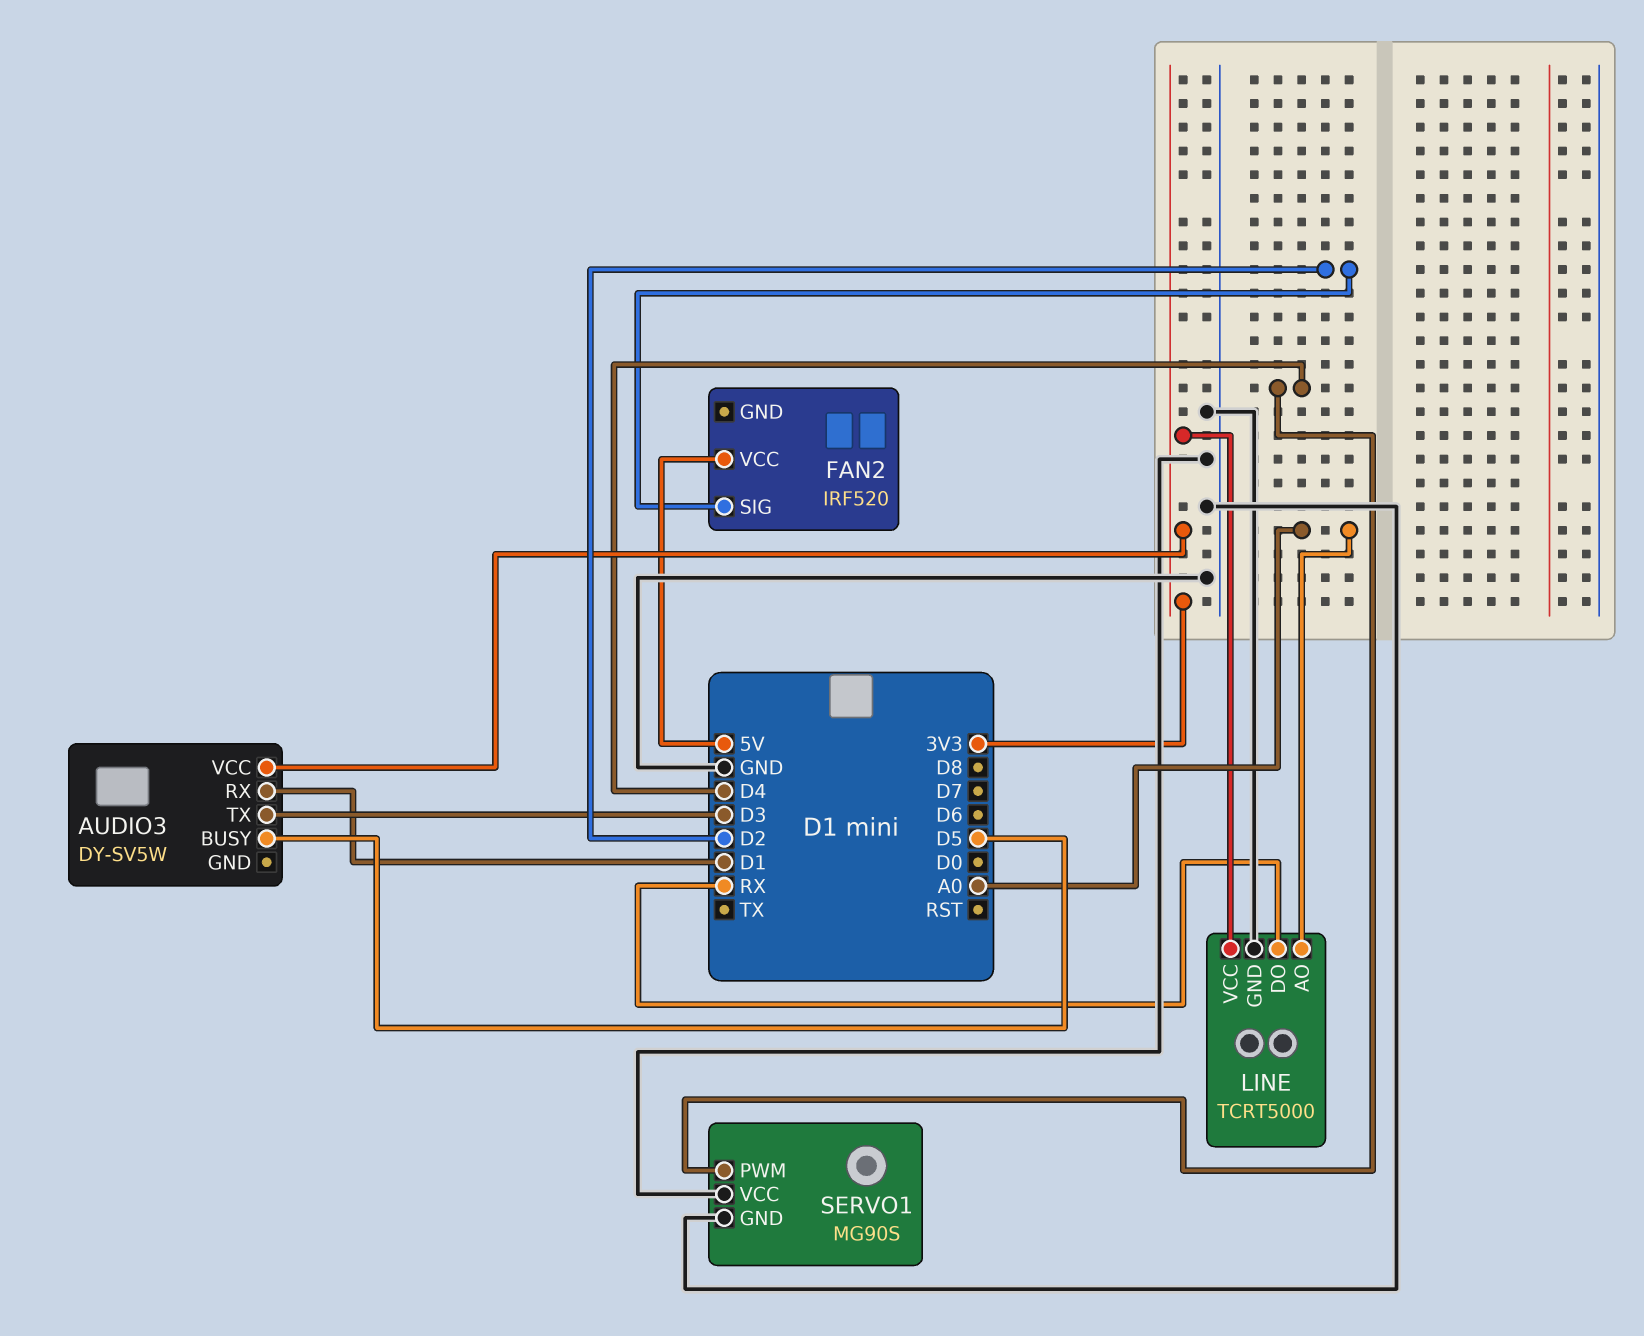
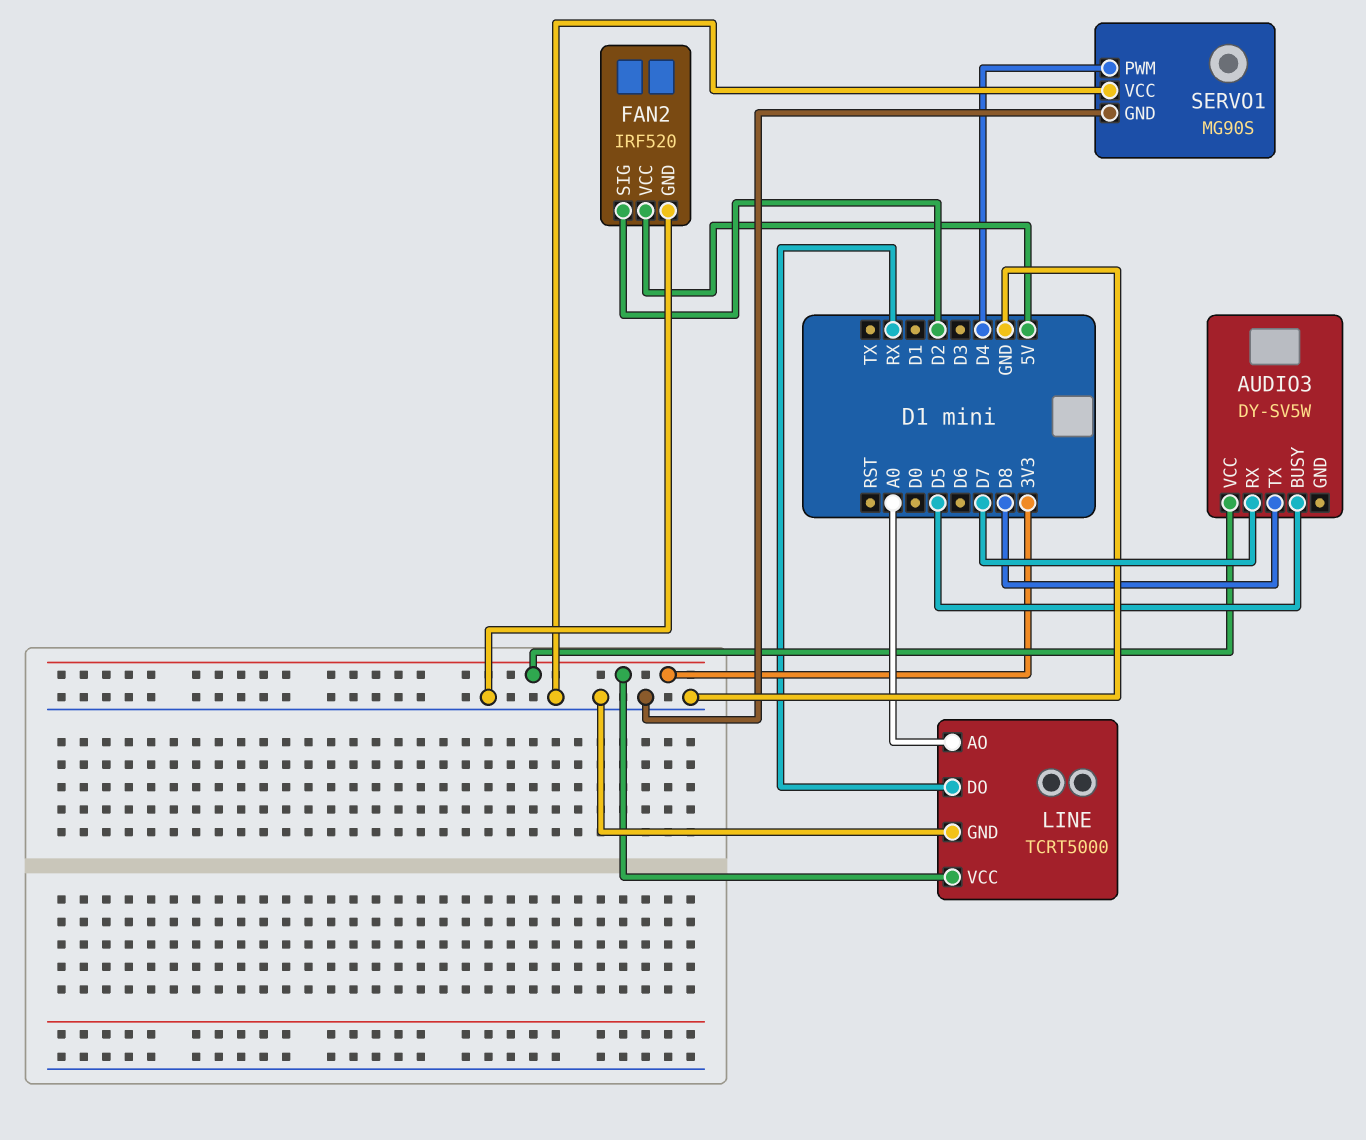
AUDIO3 pin RX: D1 -> D7
AUDIO3 pin TX: D3 -> D8
FAN2 pin GND: none -> GND

